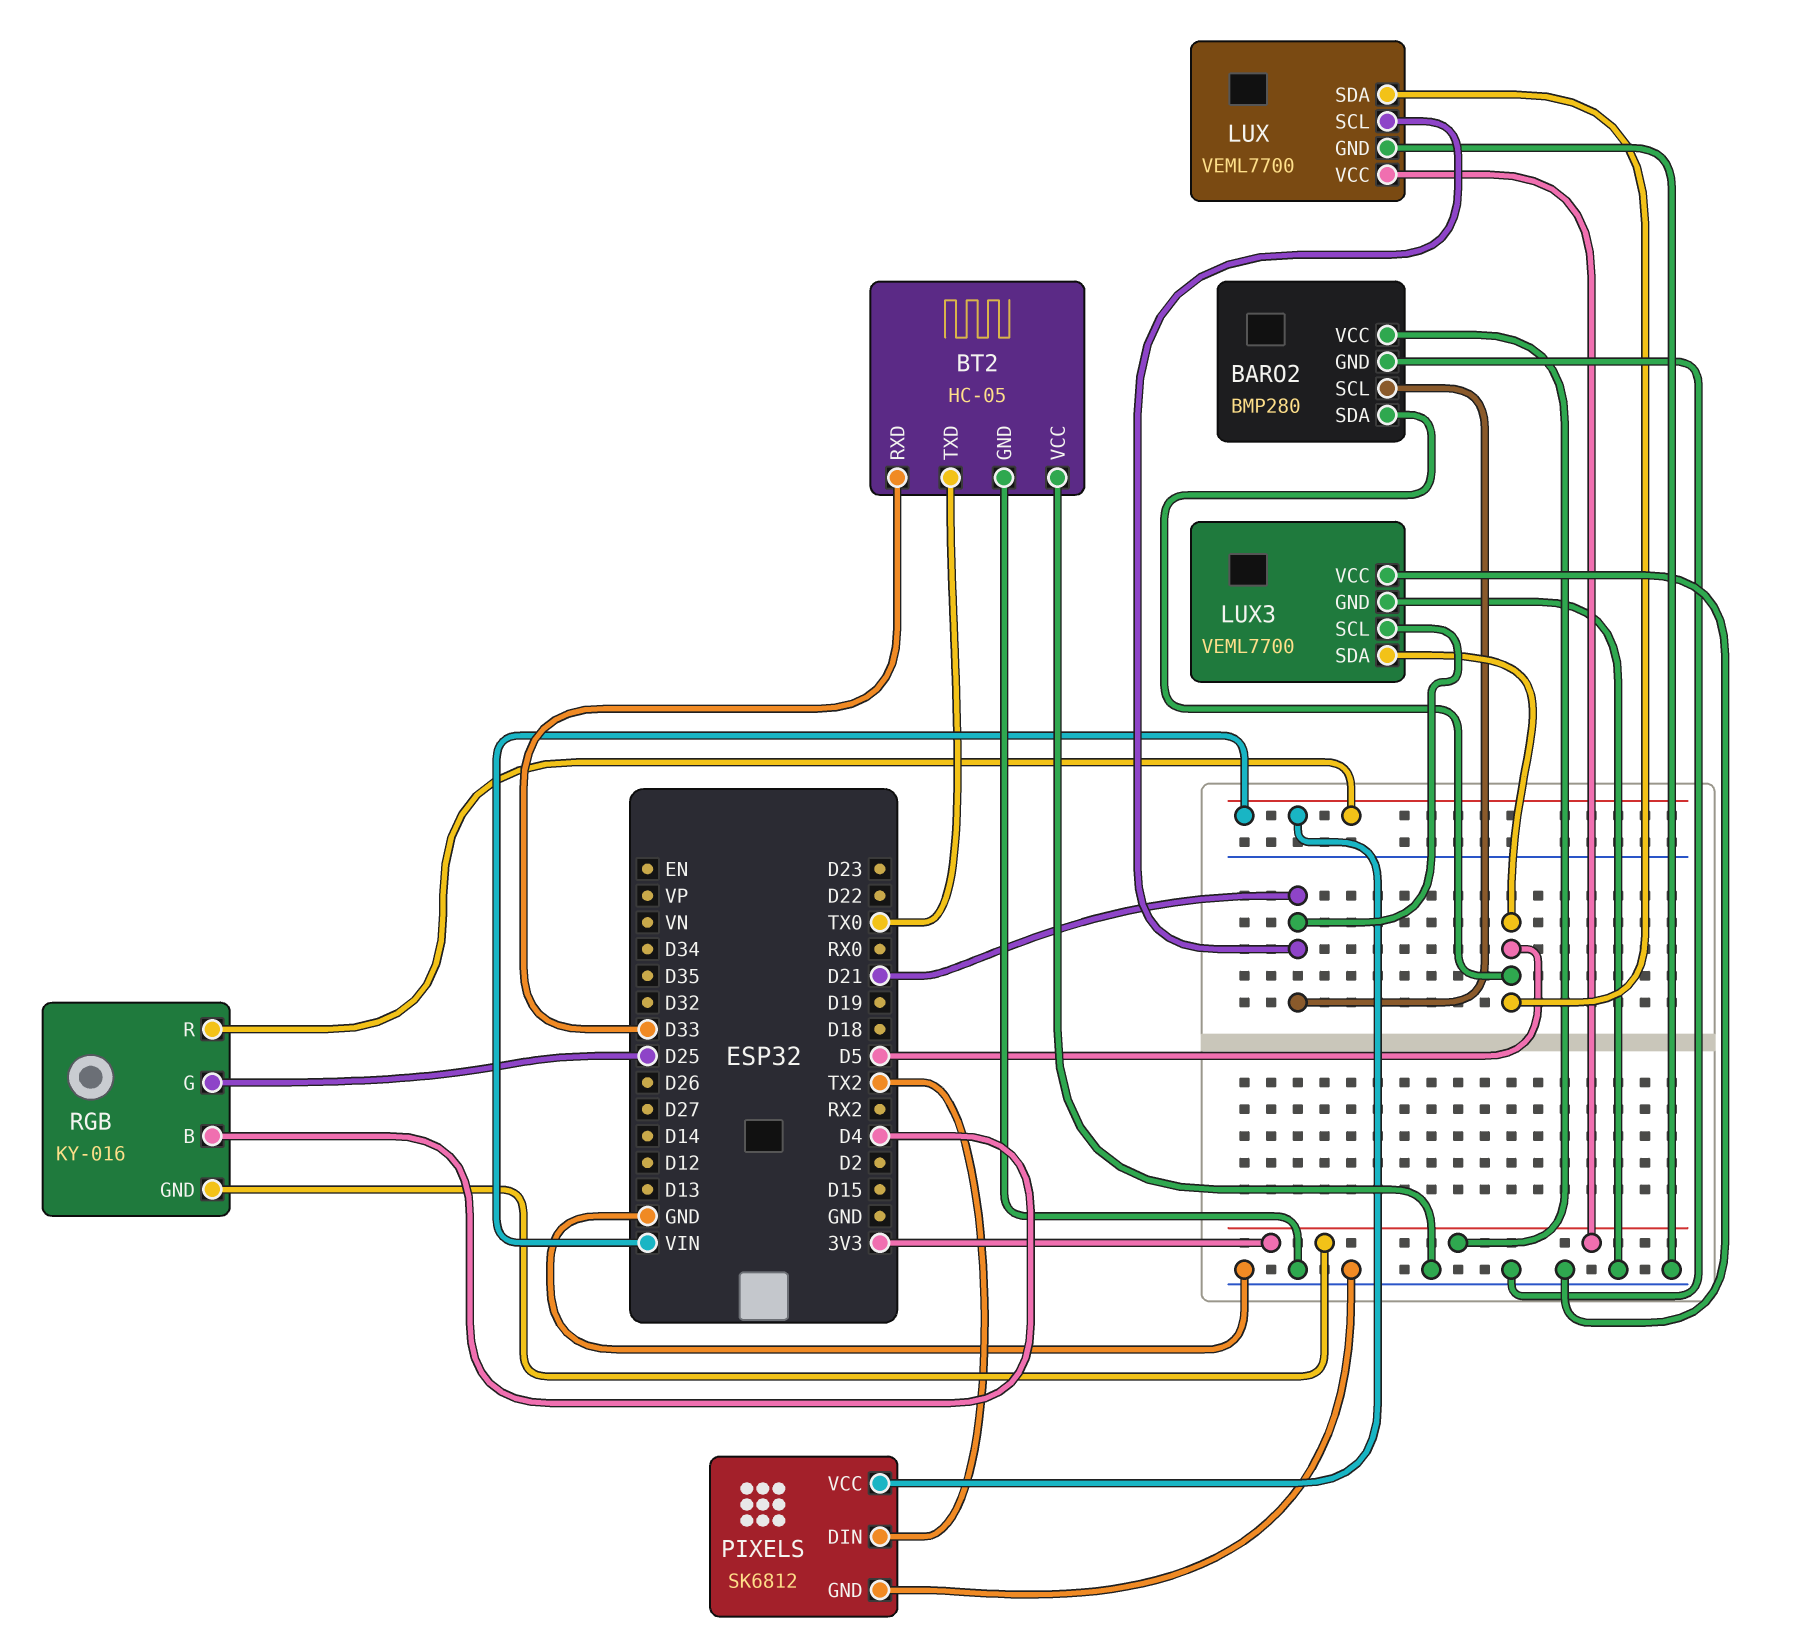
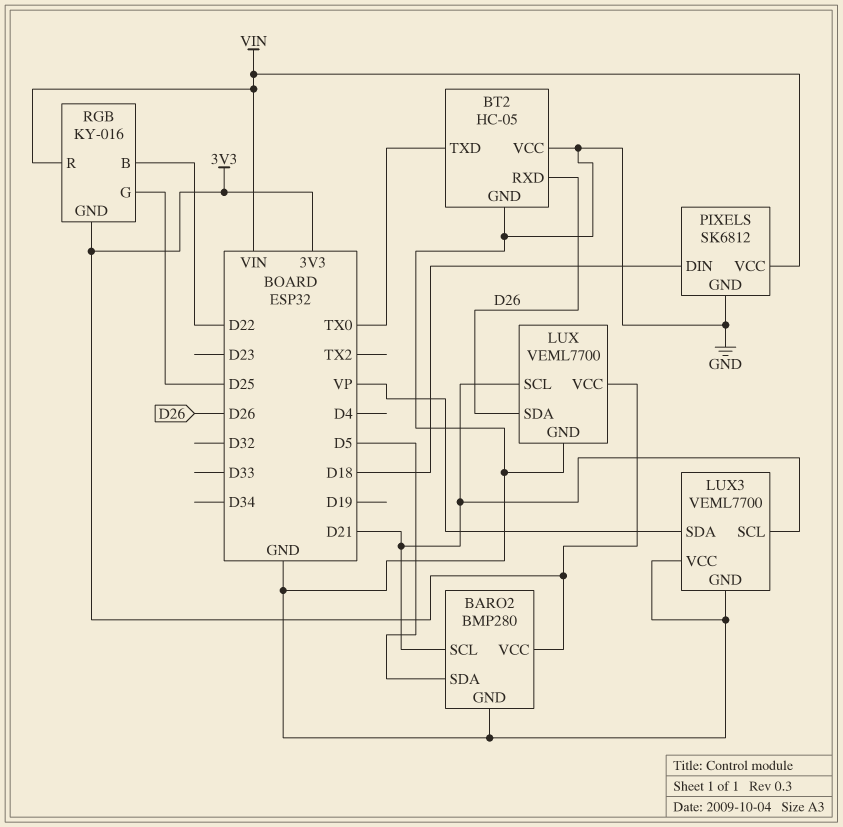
BT2 pin RXD: D33 -> D26
LUX pin SDA: D5 -> D26
LUX3 pin SDA: D5 -> VP
PIXELS pin DIN: TX2 -> D18
RGB pin B: D4 -> D22

